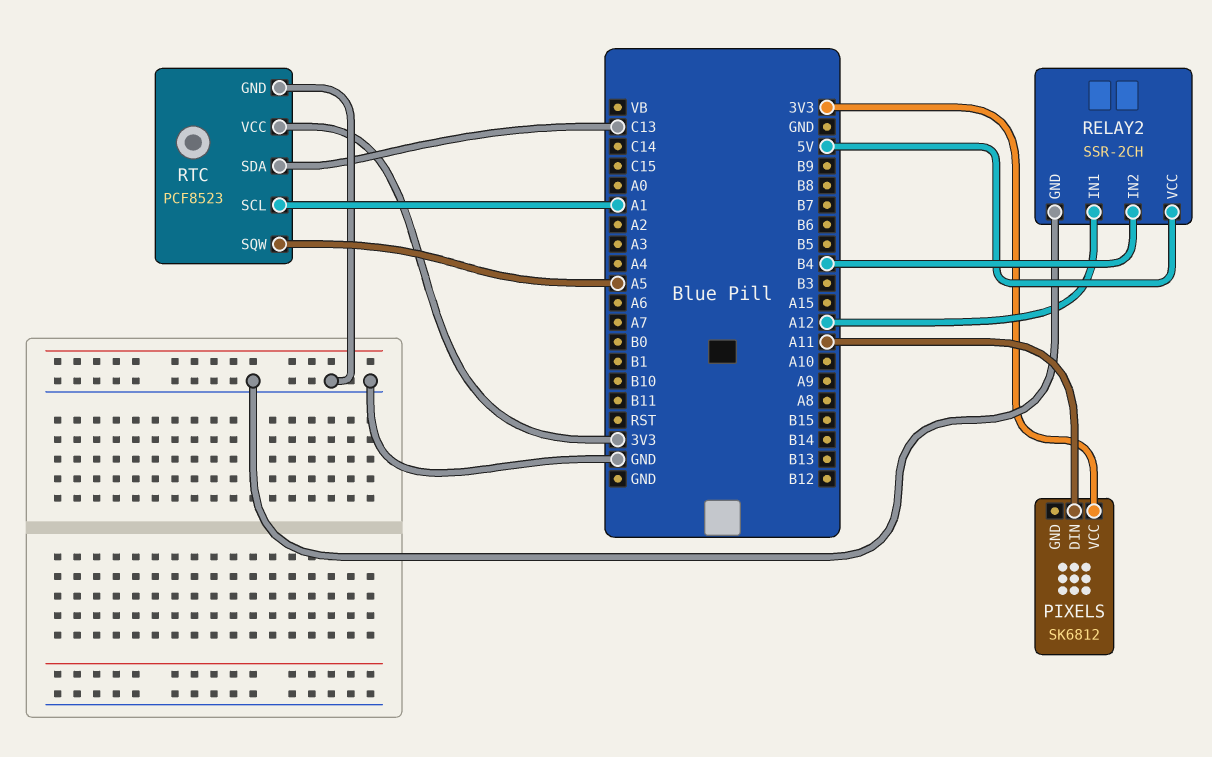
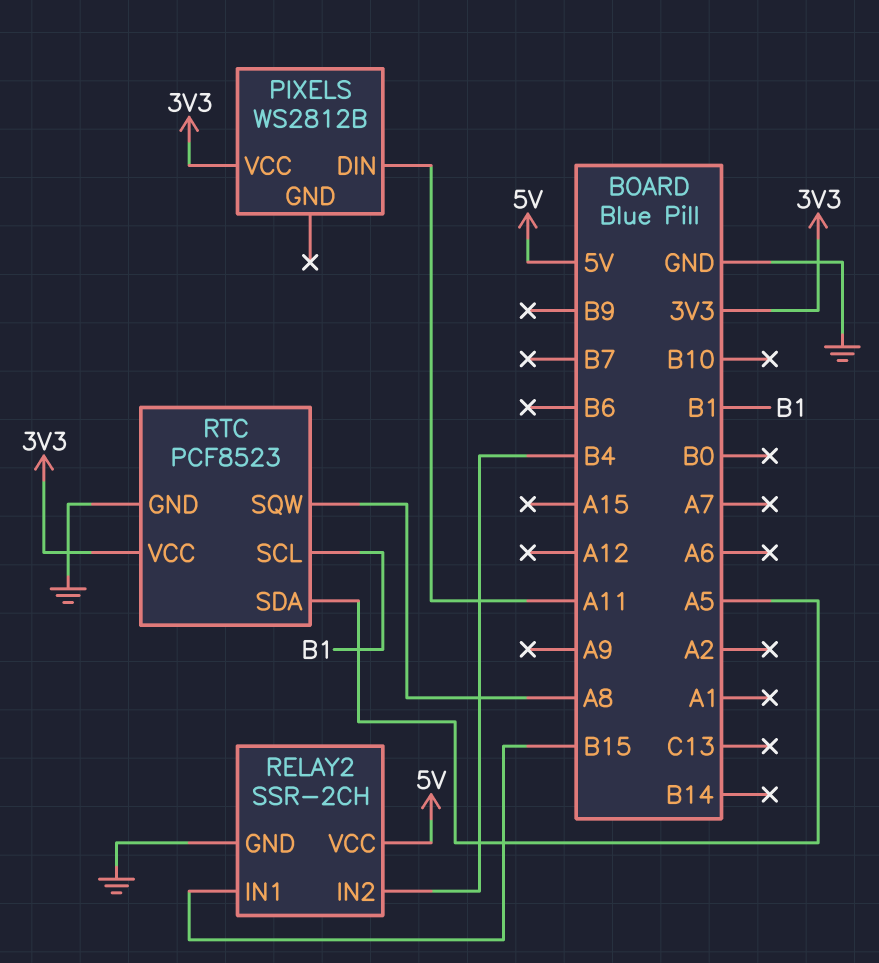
PIXELS: SK6812 -> WS2812B
RELAY2 pin IN1: A12 -> B15
RTC pin SCL: A1 -> B1
RTC pin SDA: C13 -> A5
RTC pin SQW: A5 -> A8

